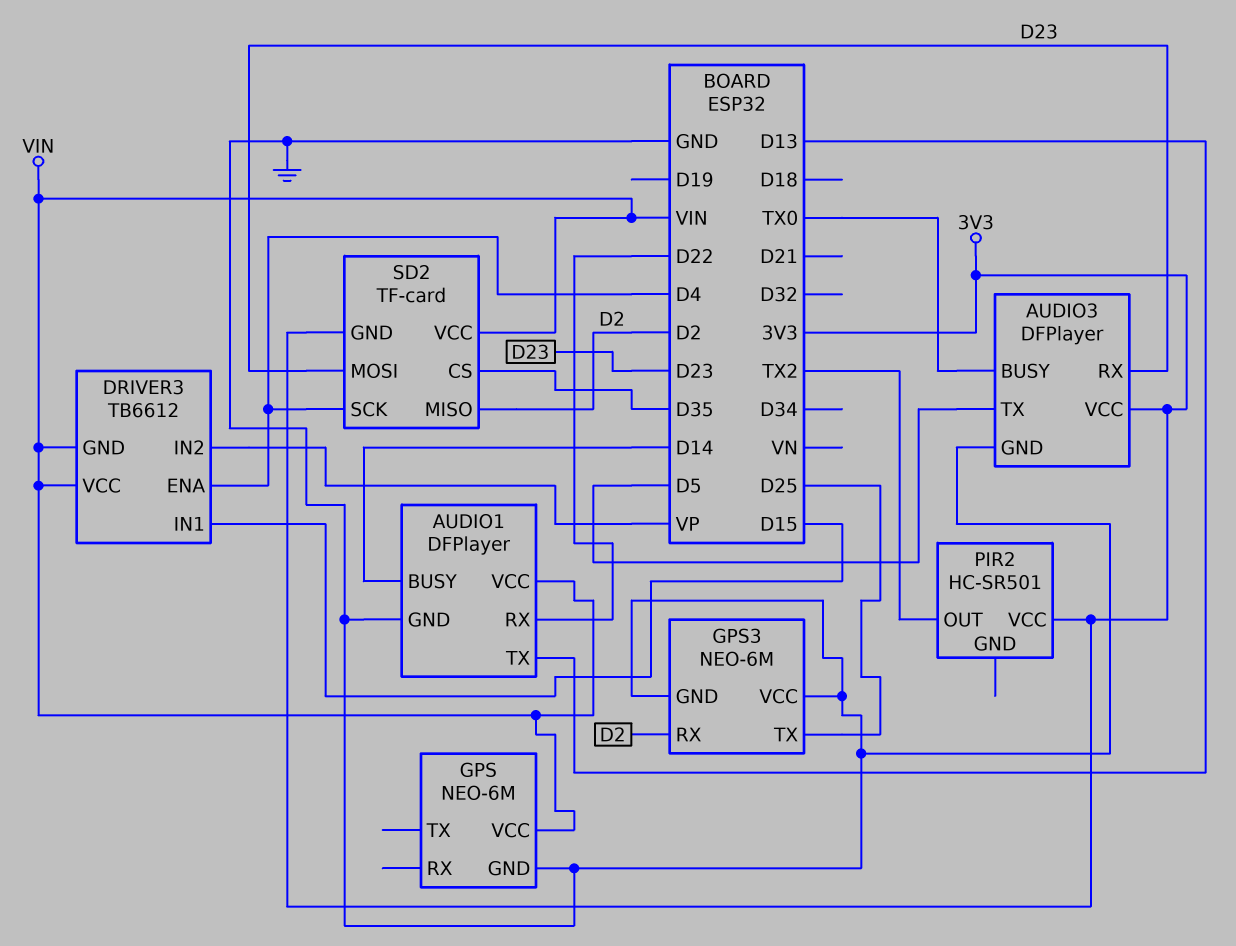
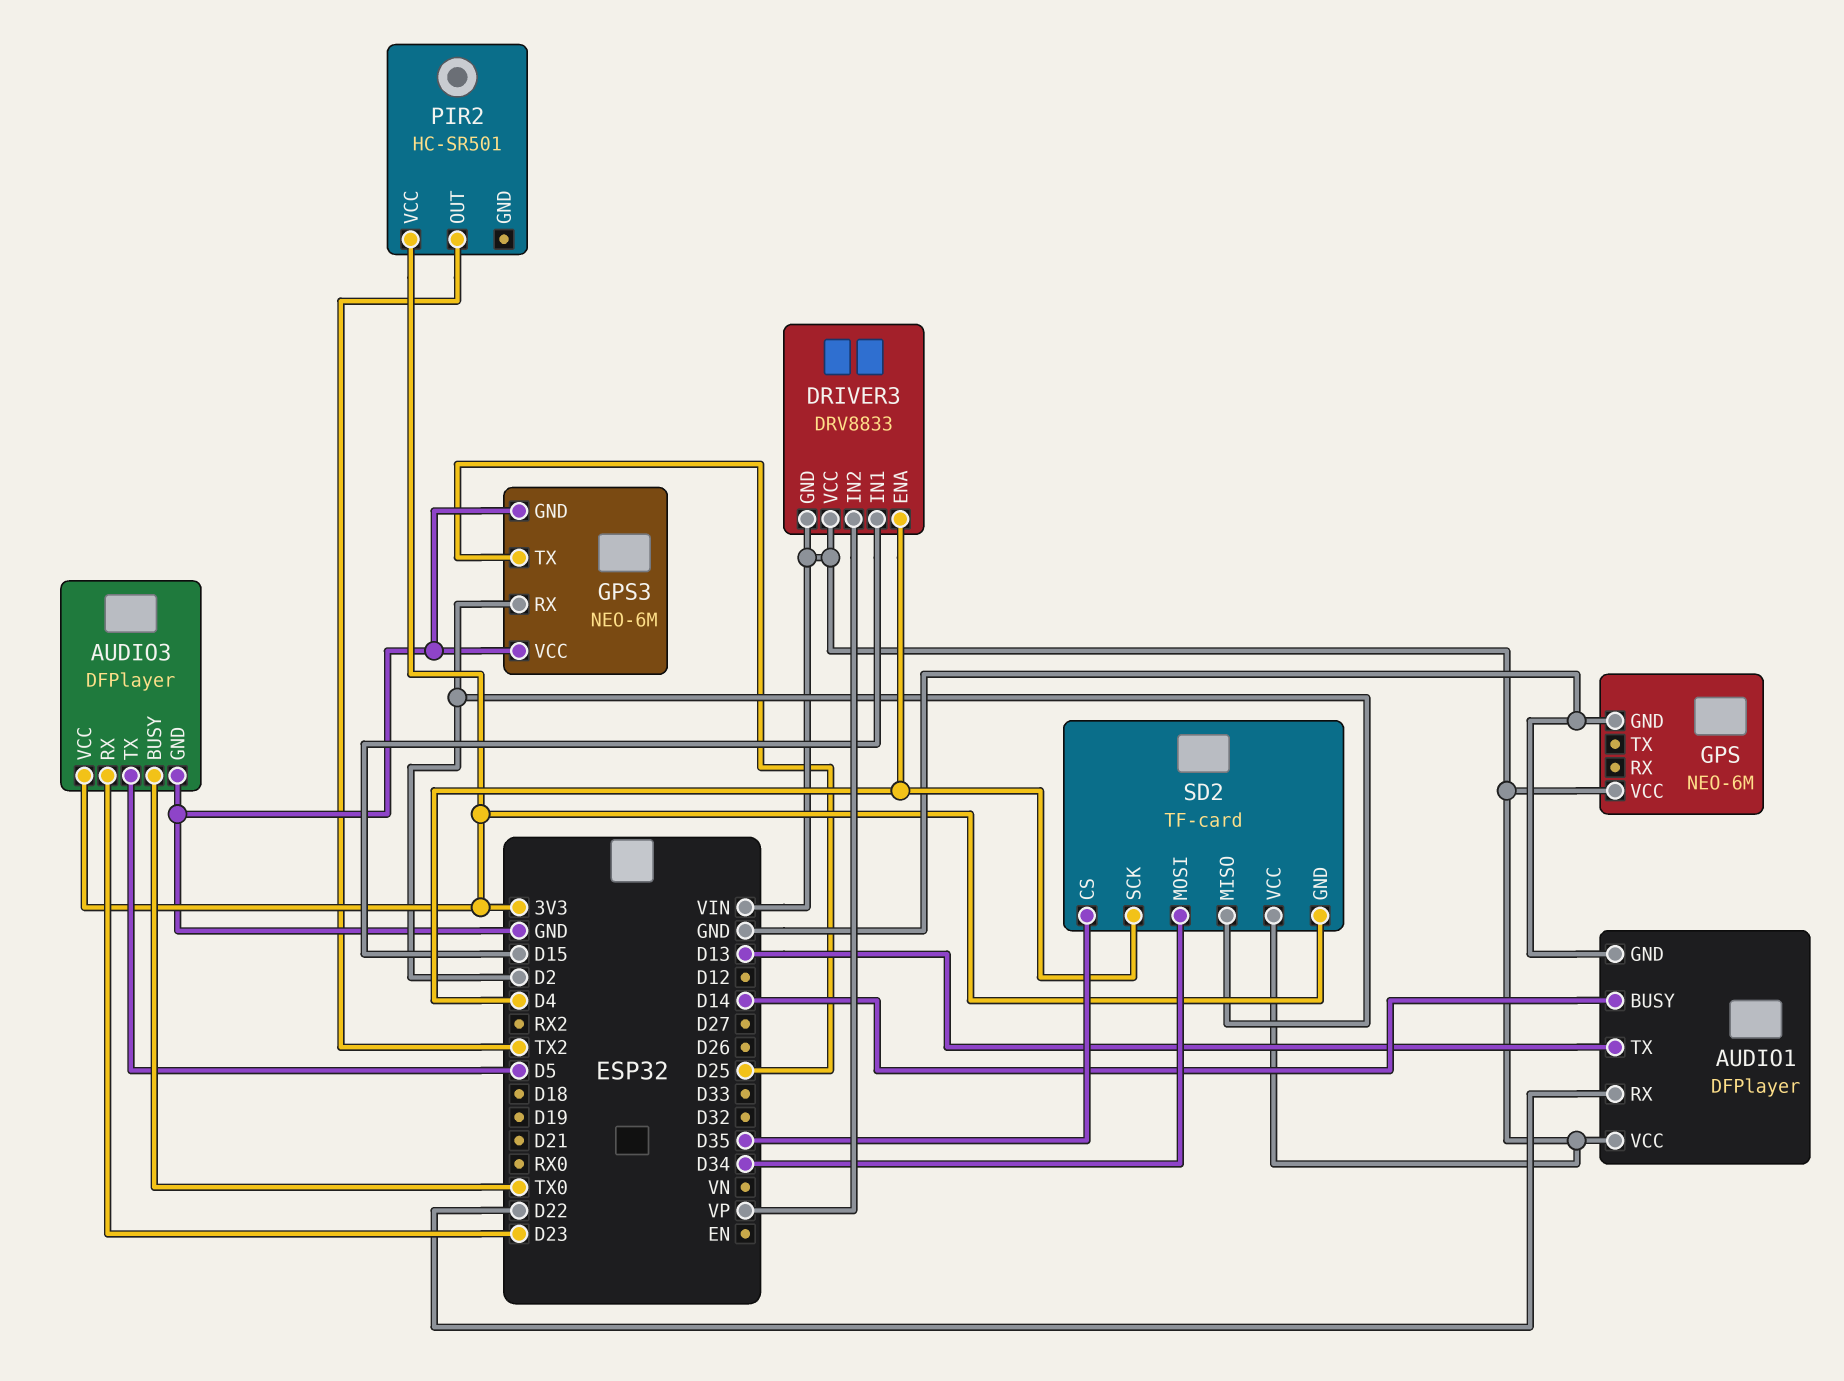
DRIVER3: TB6612 -> DRV8833
SD2 pin MOSI: D23 -> D34

